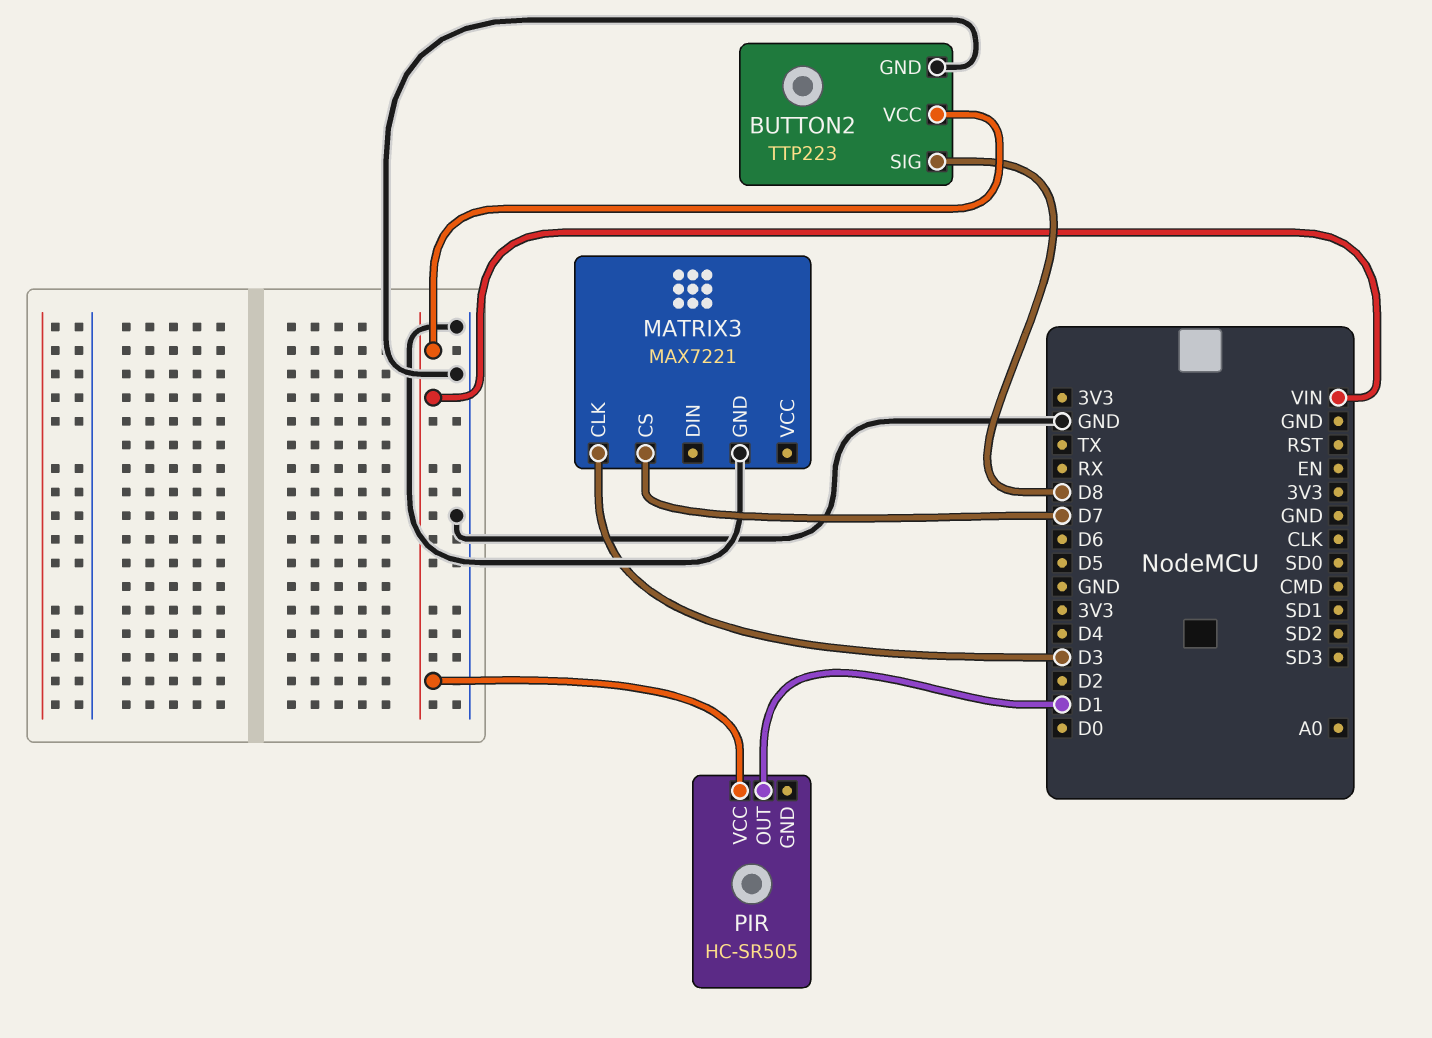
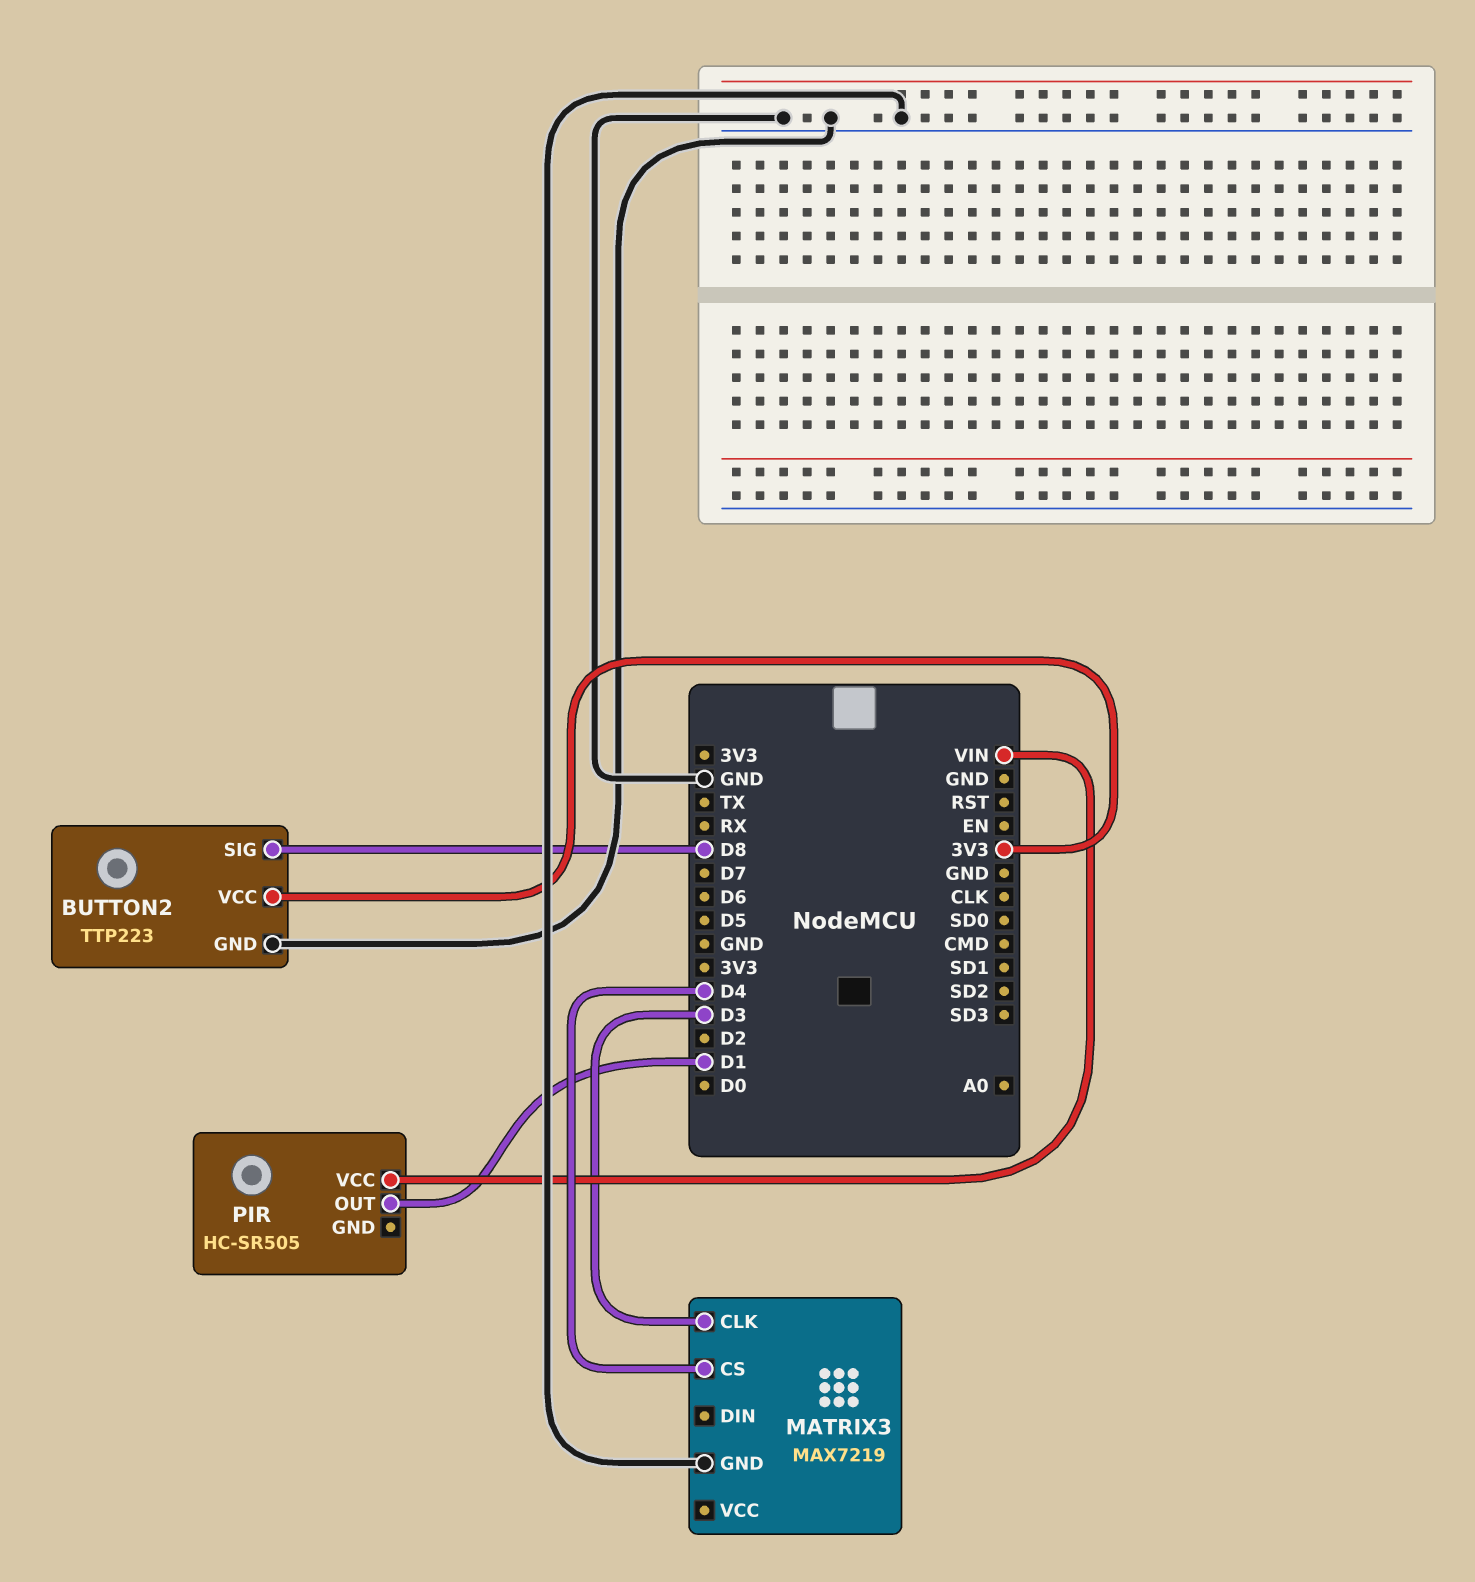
BUTTON2 pin VCC: VIN -> 3V3
MATRIX3: MAX7221 -> MAX7219
MATRIX3 pin CS: D7 -> D4

